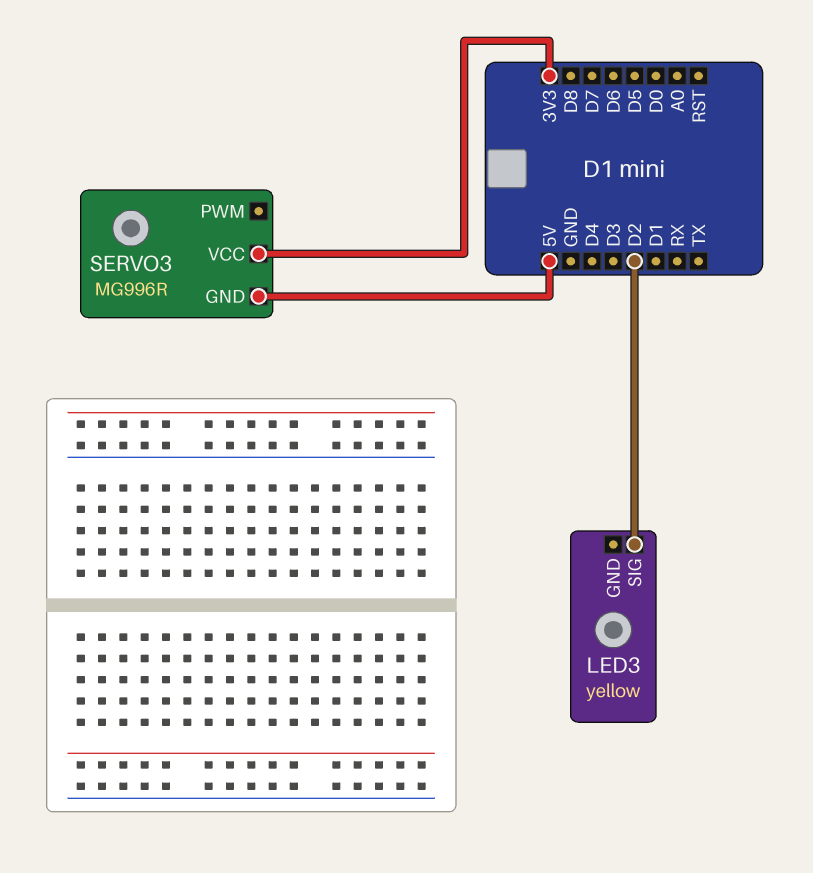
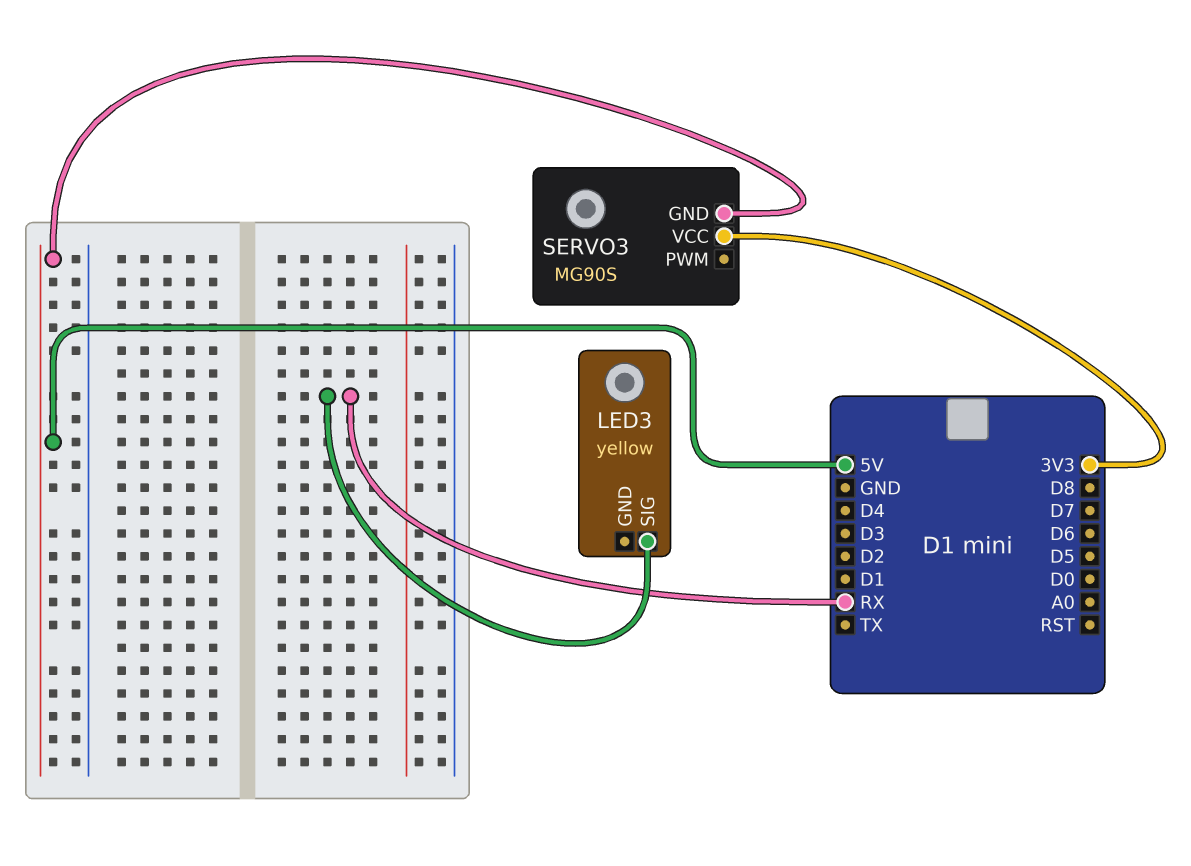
LED3 pin SIG: D2 -> RX
SERVO3: MG996R -> MG90S

